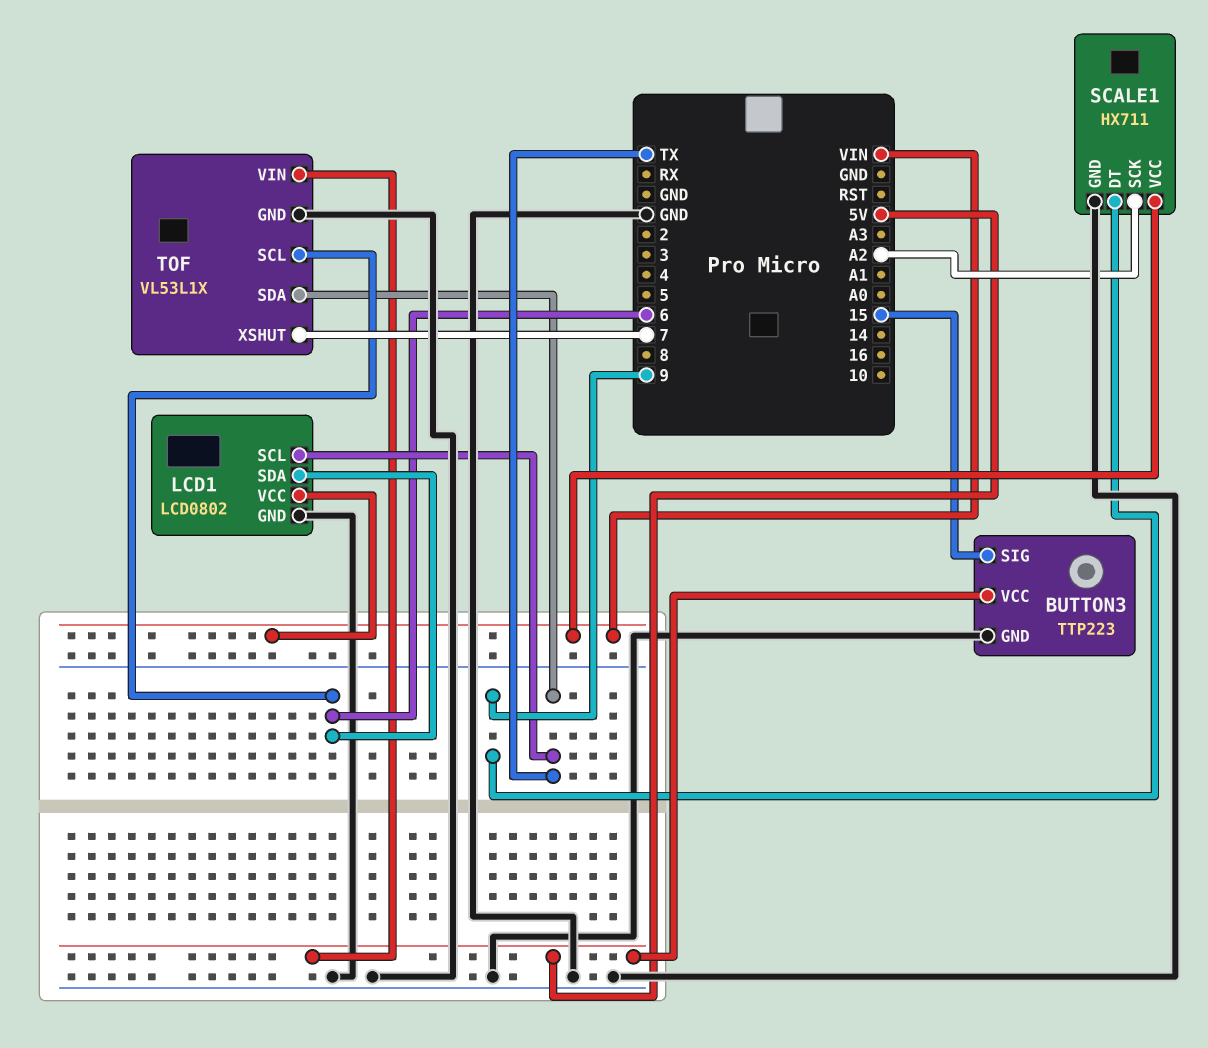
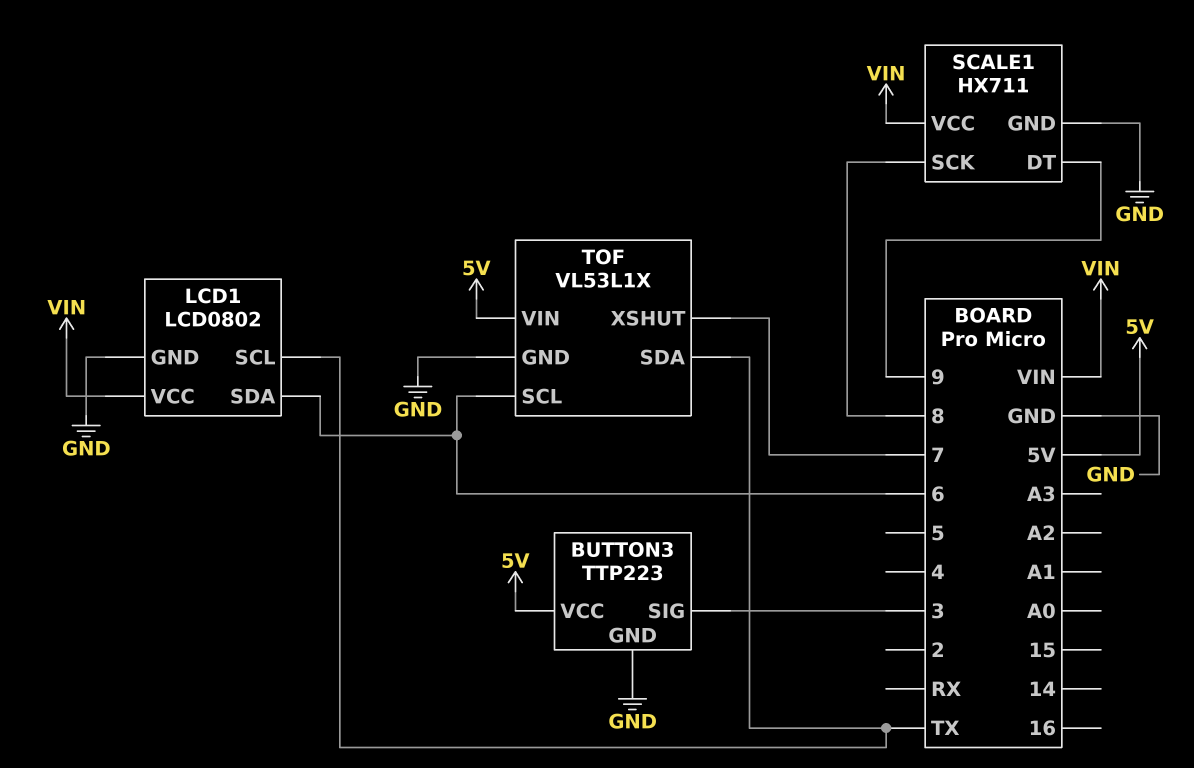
BUTTON3 pin SIG: 15 -> 3
SCALE1 pin SCK: A2 -> 8

